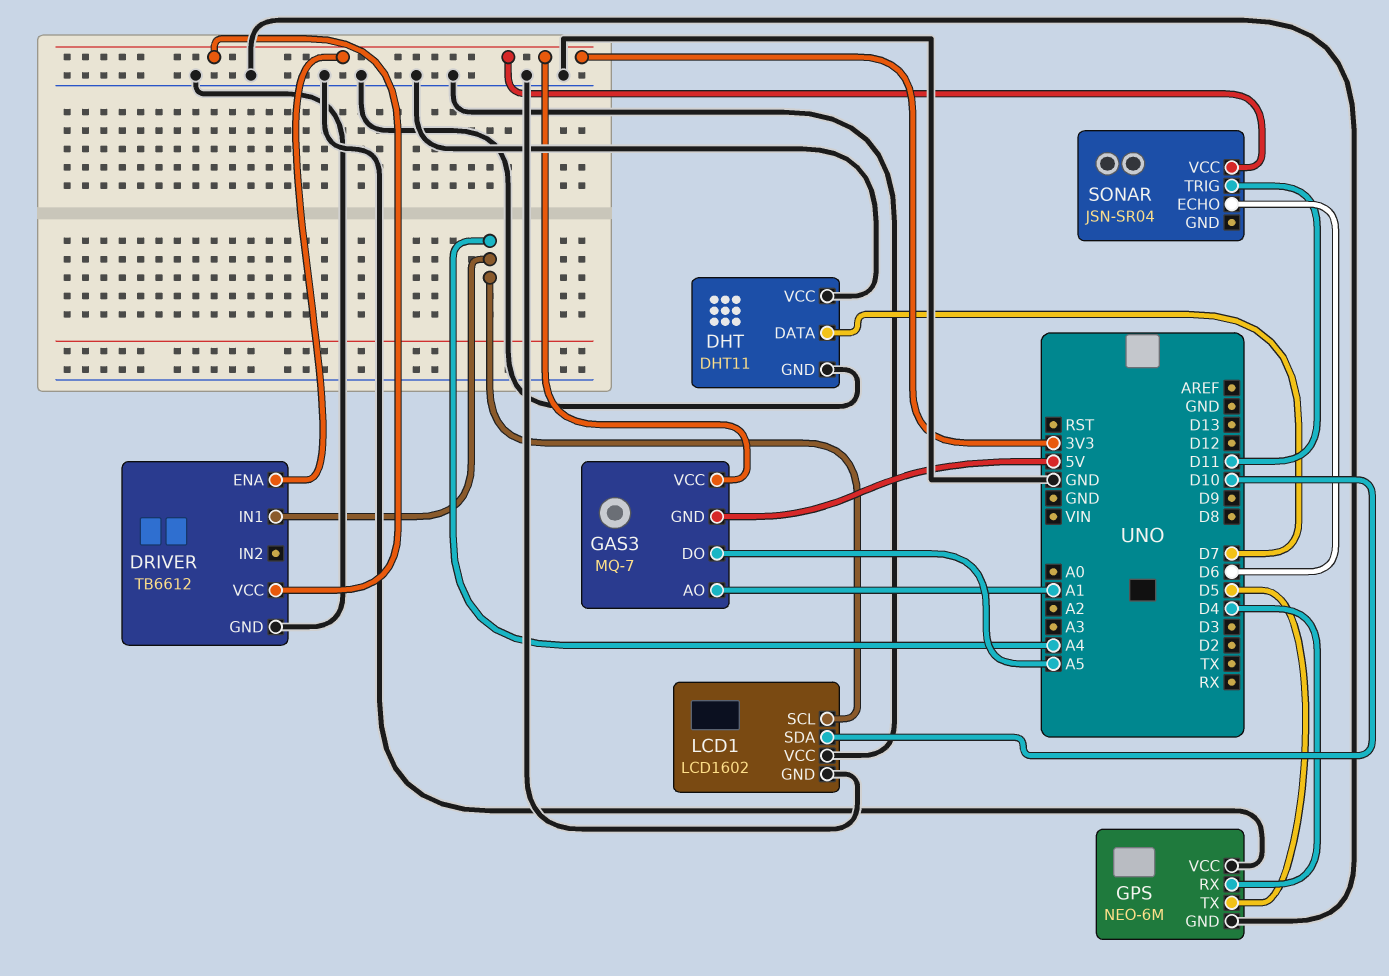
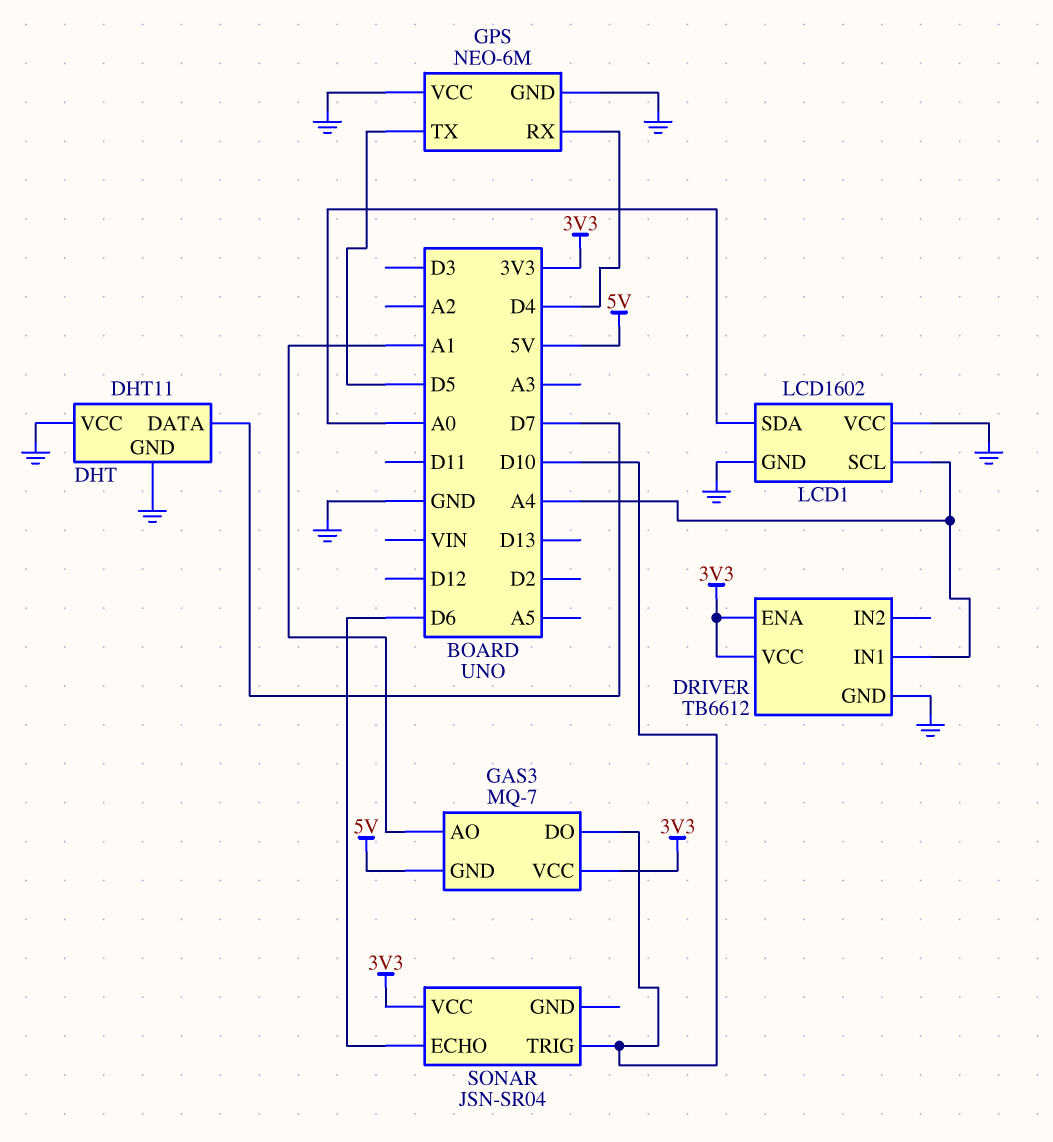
GAS3 pin DO: A5 -> D10
LCD1 pin SDA: D10 -> A0
SONAR pin TRIG: D11 -> D10

